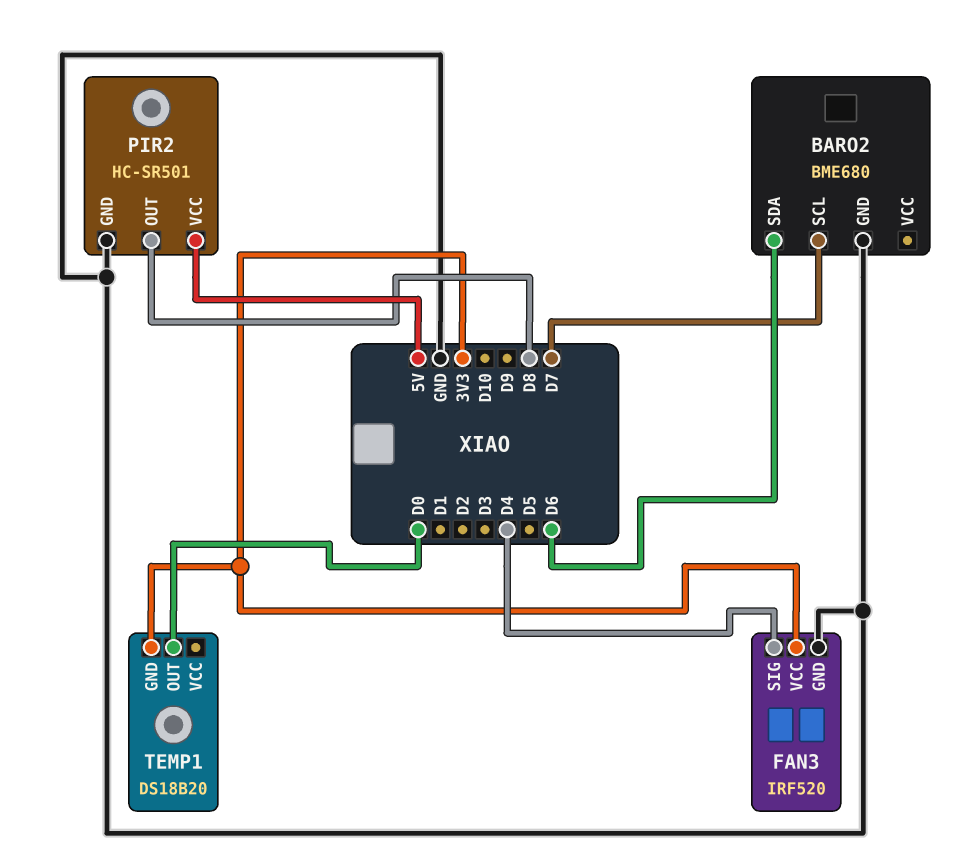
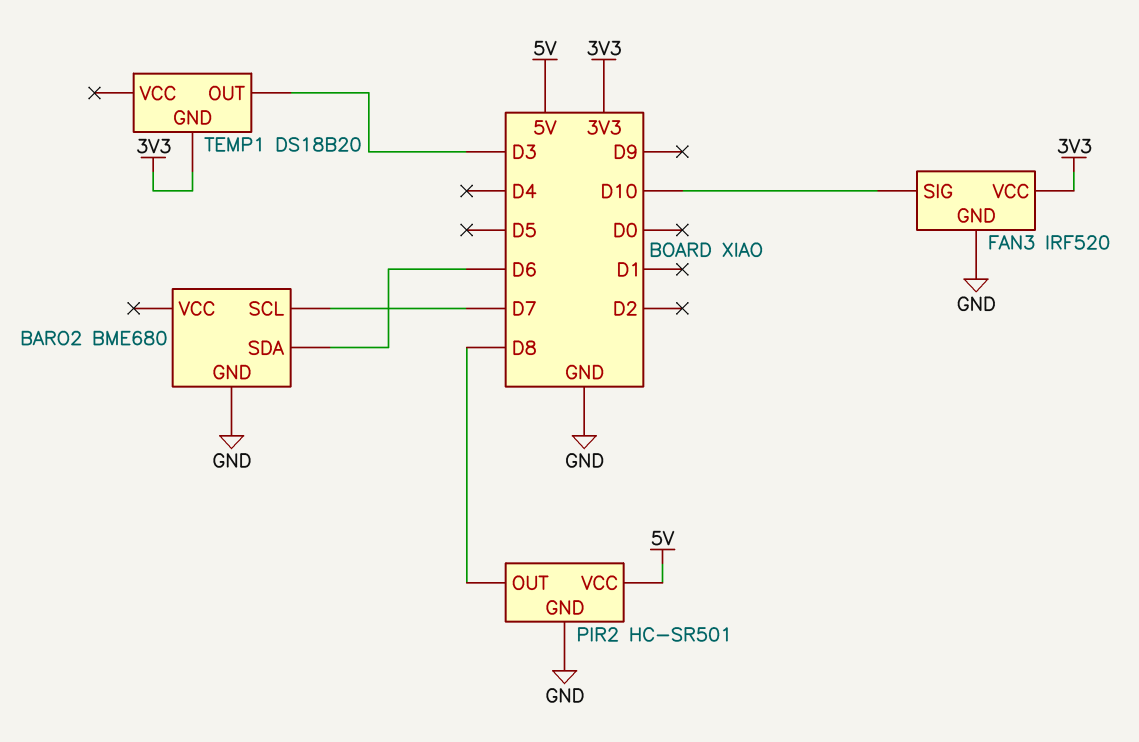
FAN3 pin SIG: D4 -> D10
TEMP1 pin OUT: D0 -> D3

